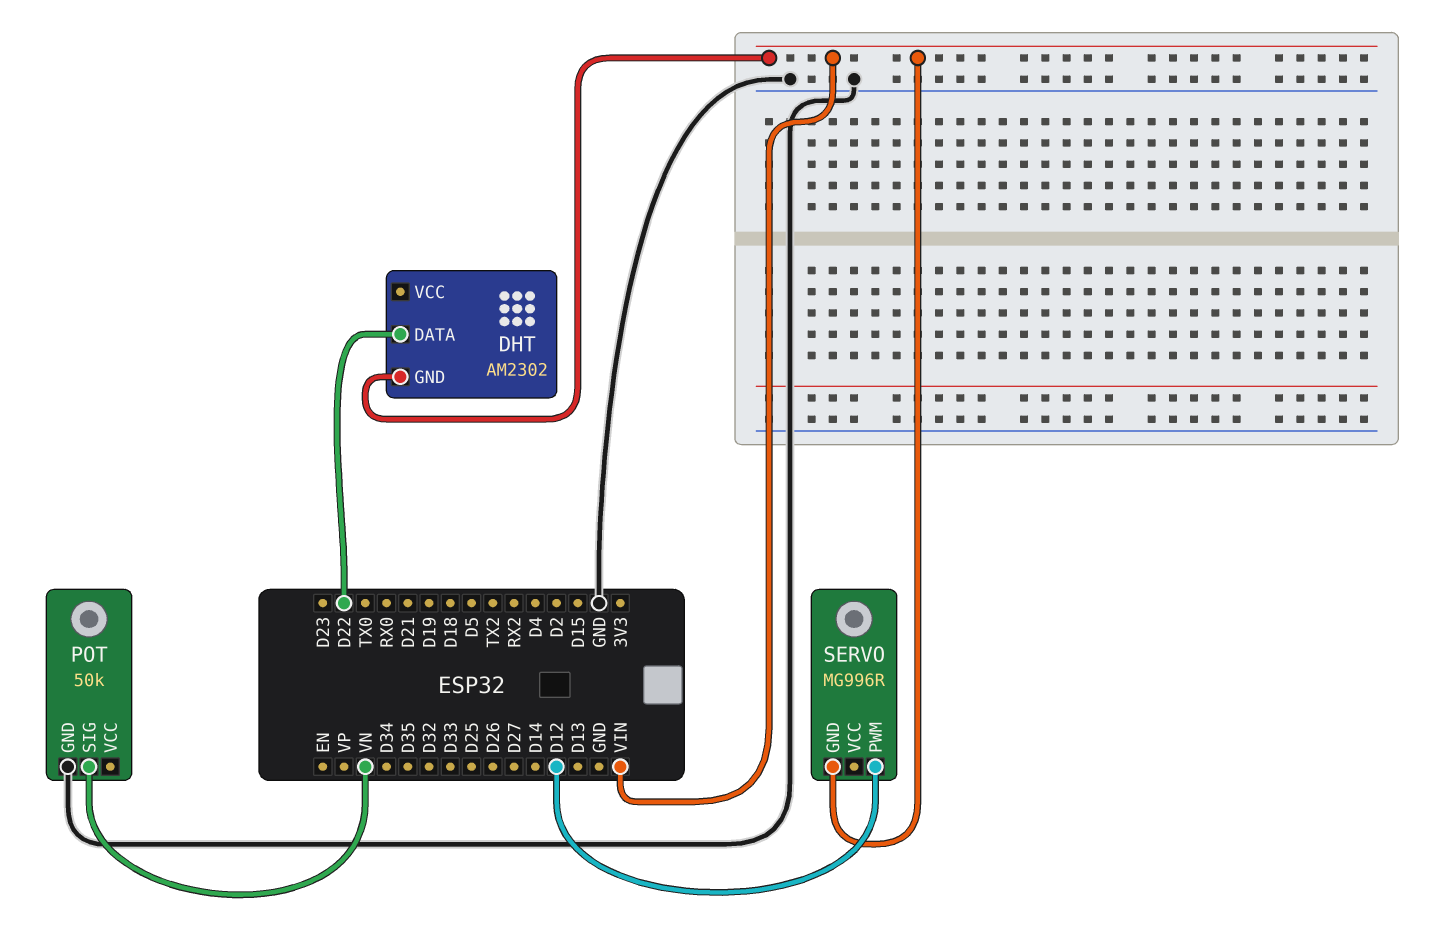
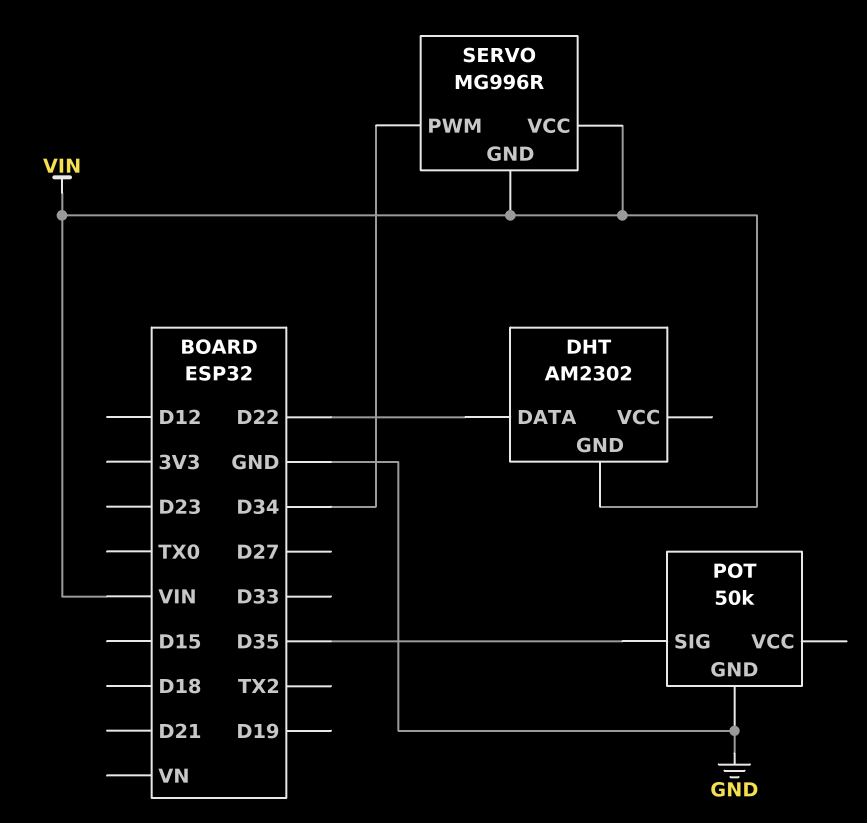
POT pin SIG: VN -> D35
SERVO pin PWM: D12 -> D34
SERVO pin VCC: none -> VIN

